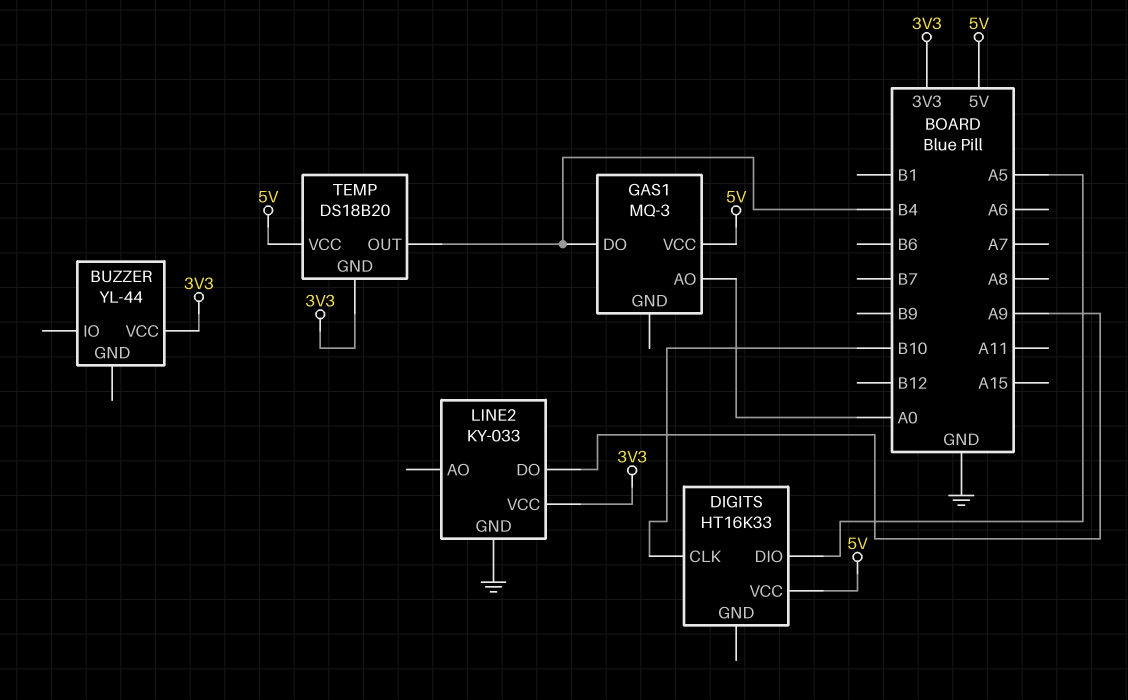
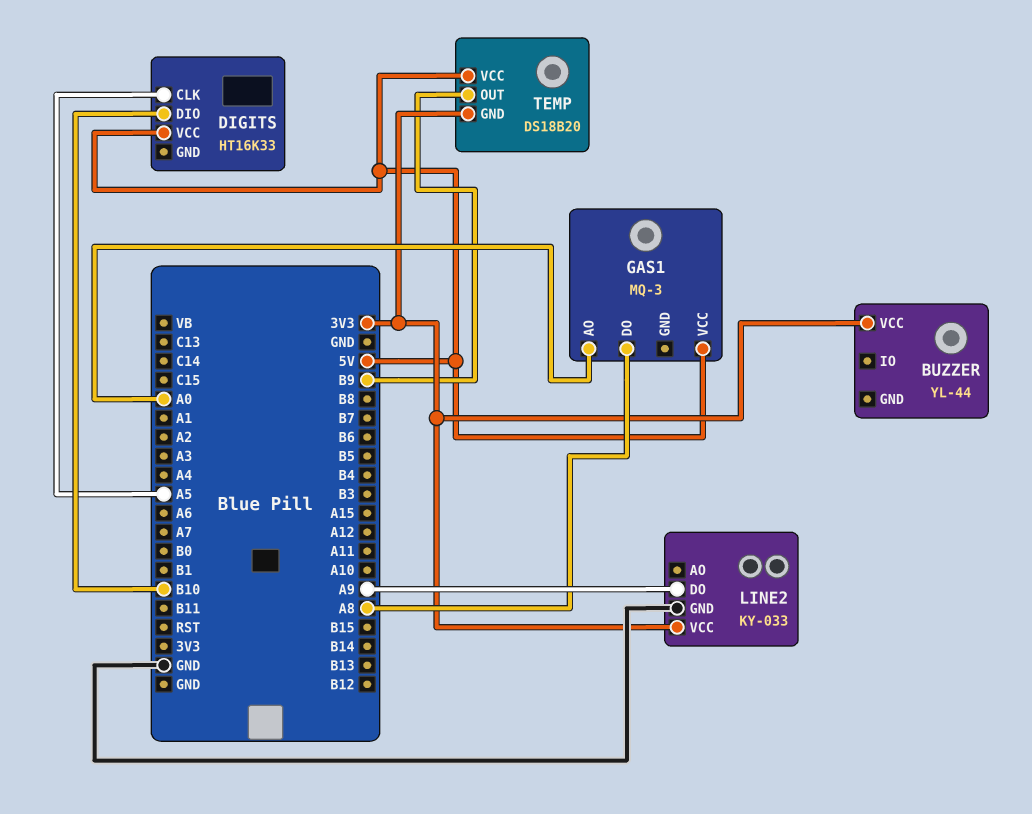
DIGITS pin CLK: B10 -> A5
DIGITS pin DIO: A5 -> B10
GAS1 pin DO: B4 -> A8
TEMP pin OUT: B4 -> B9

